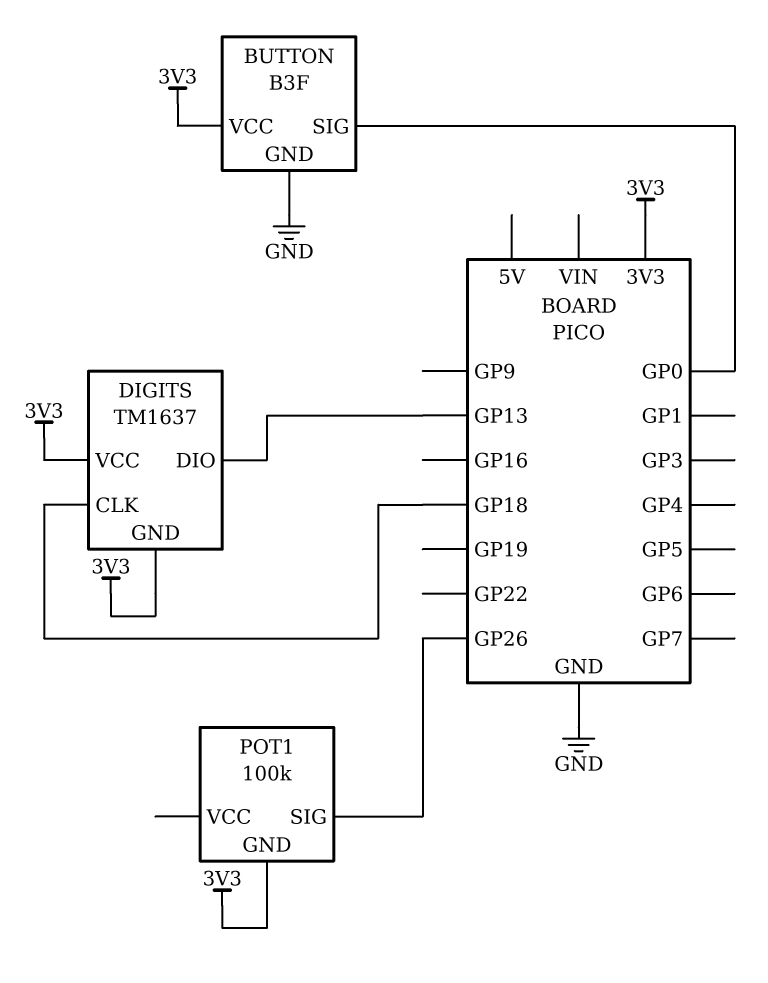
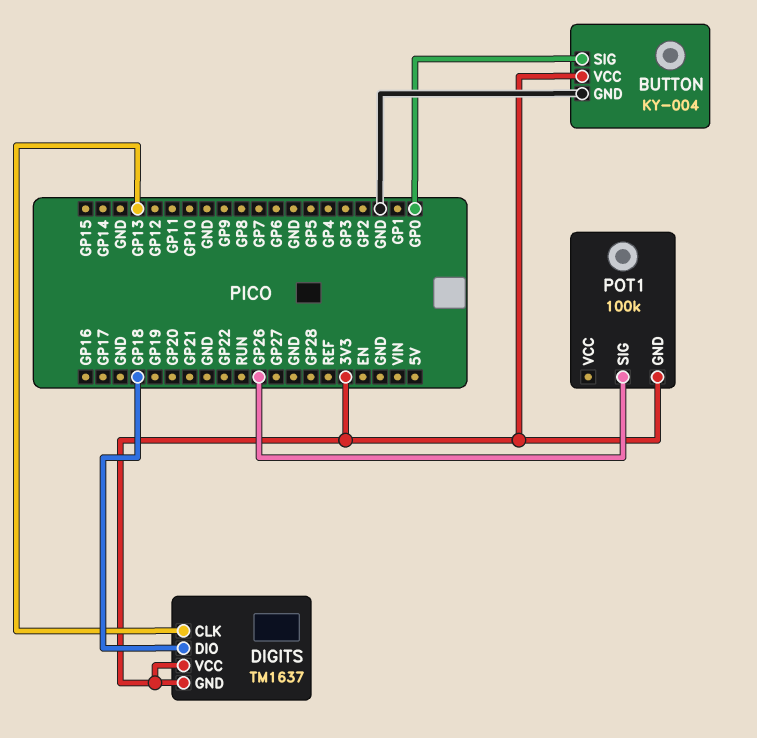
BUTTON: B3F -> KY-004
DIGITS pin CLK: GP18 -> GP13
DIGITS pin DIO: GP13 -> GP18

